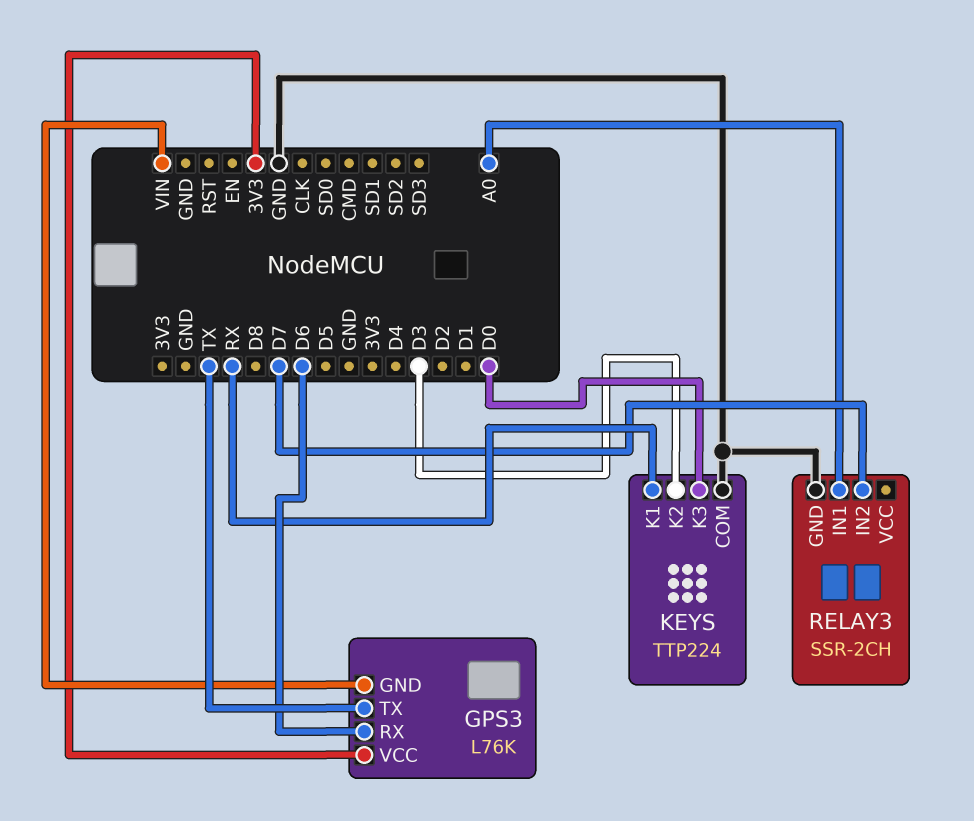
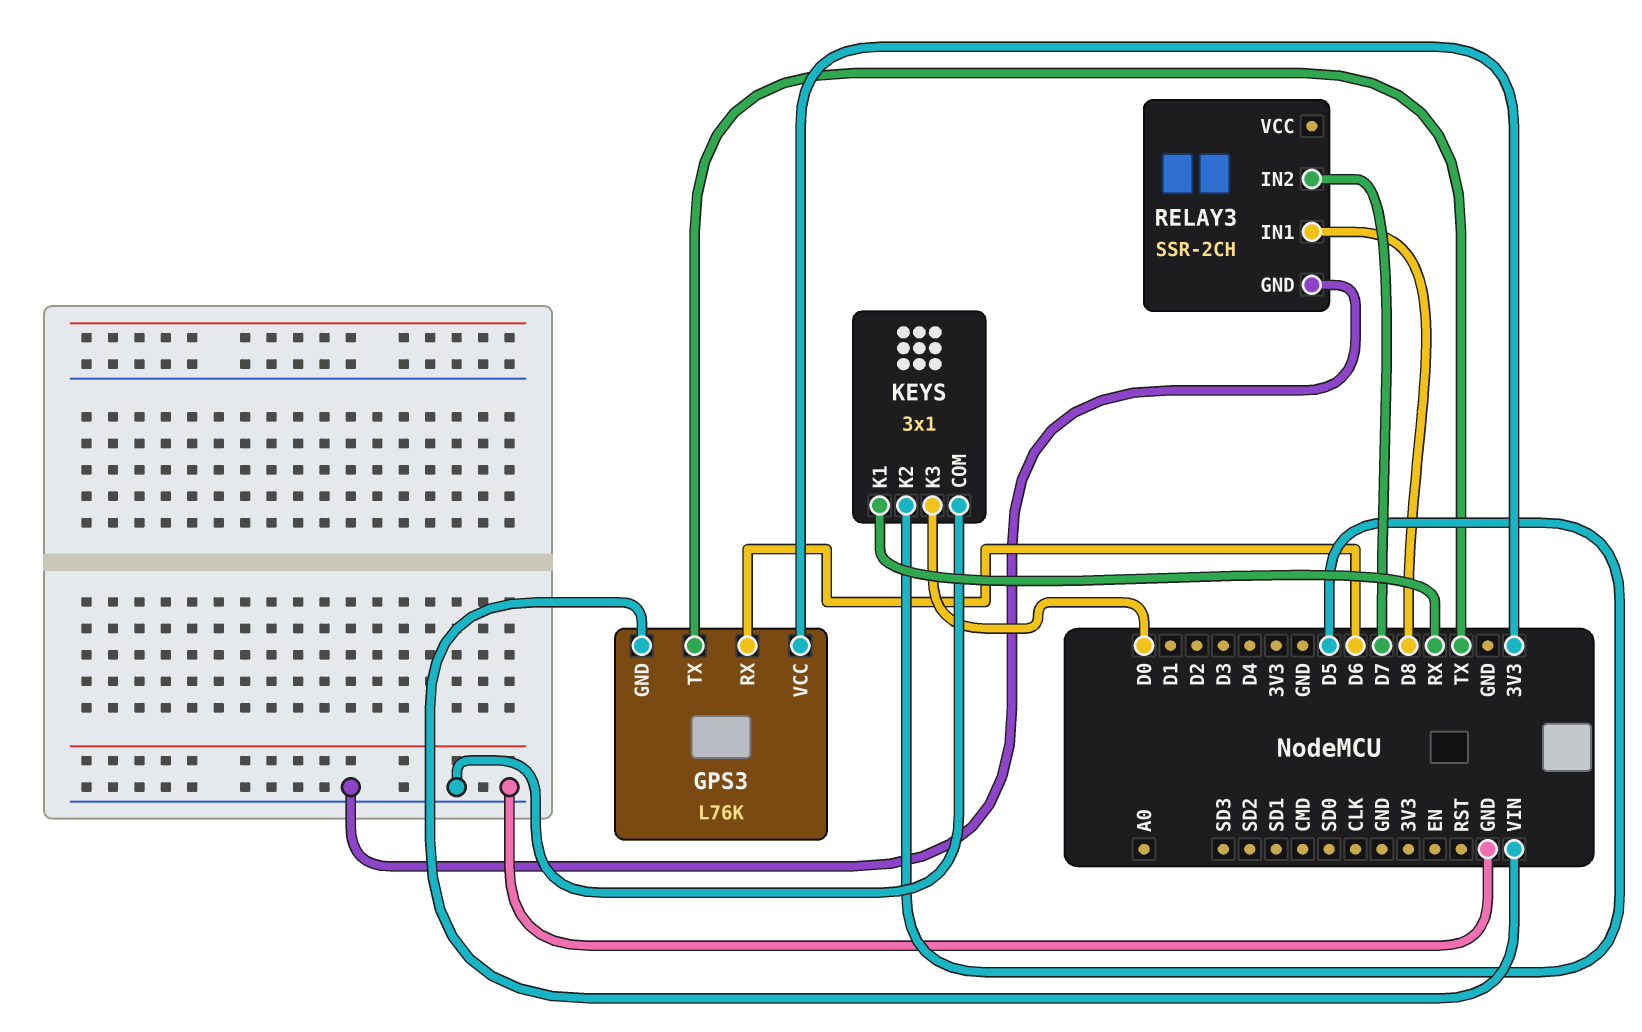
KEYS: TTP224 -> 3x1
KEYS pin K2: D3 -> D5
RELAY3 pin IN1: A0 -> D8

